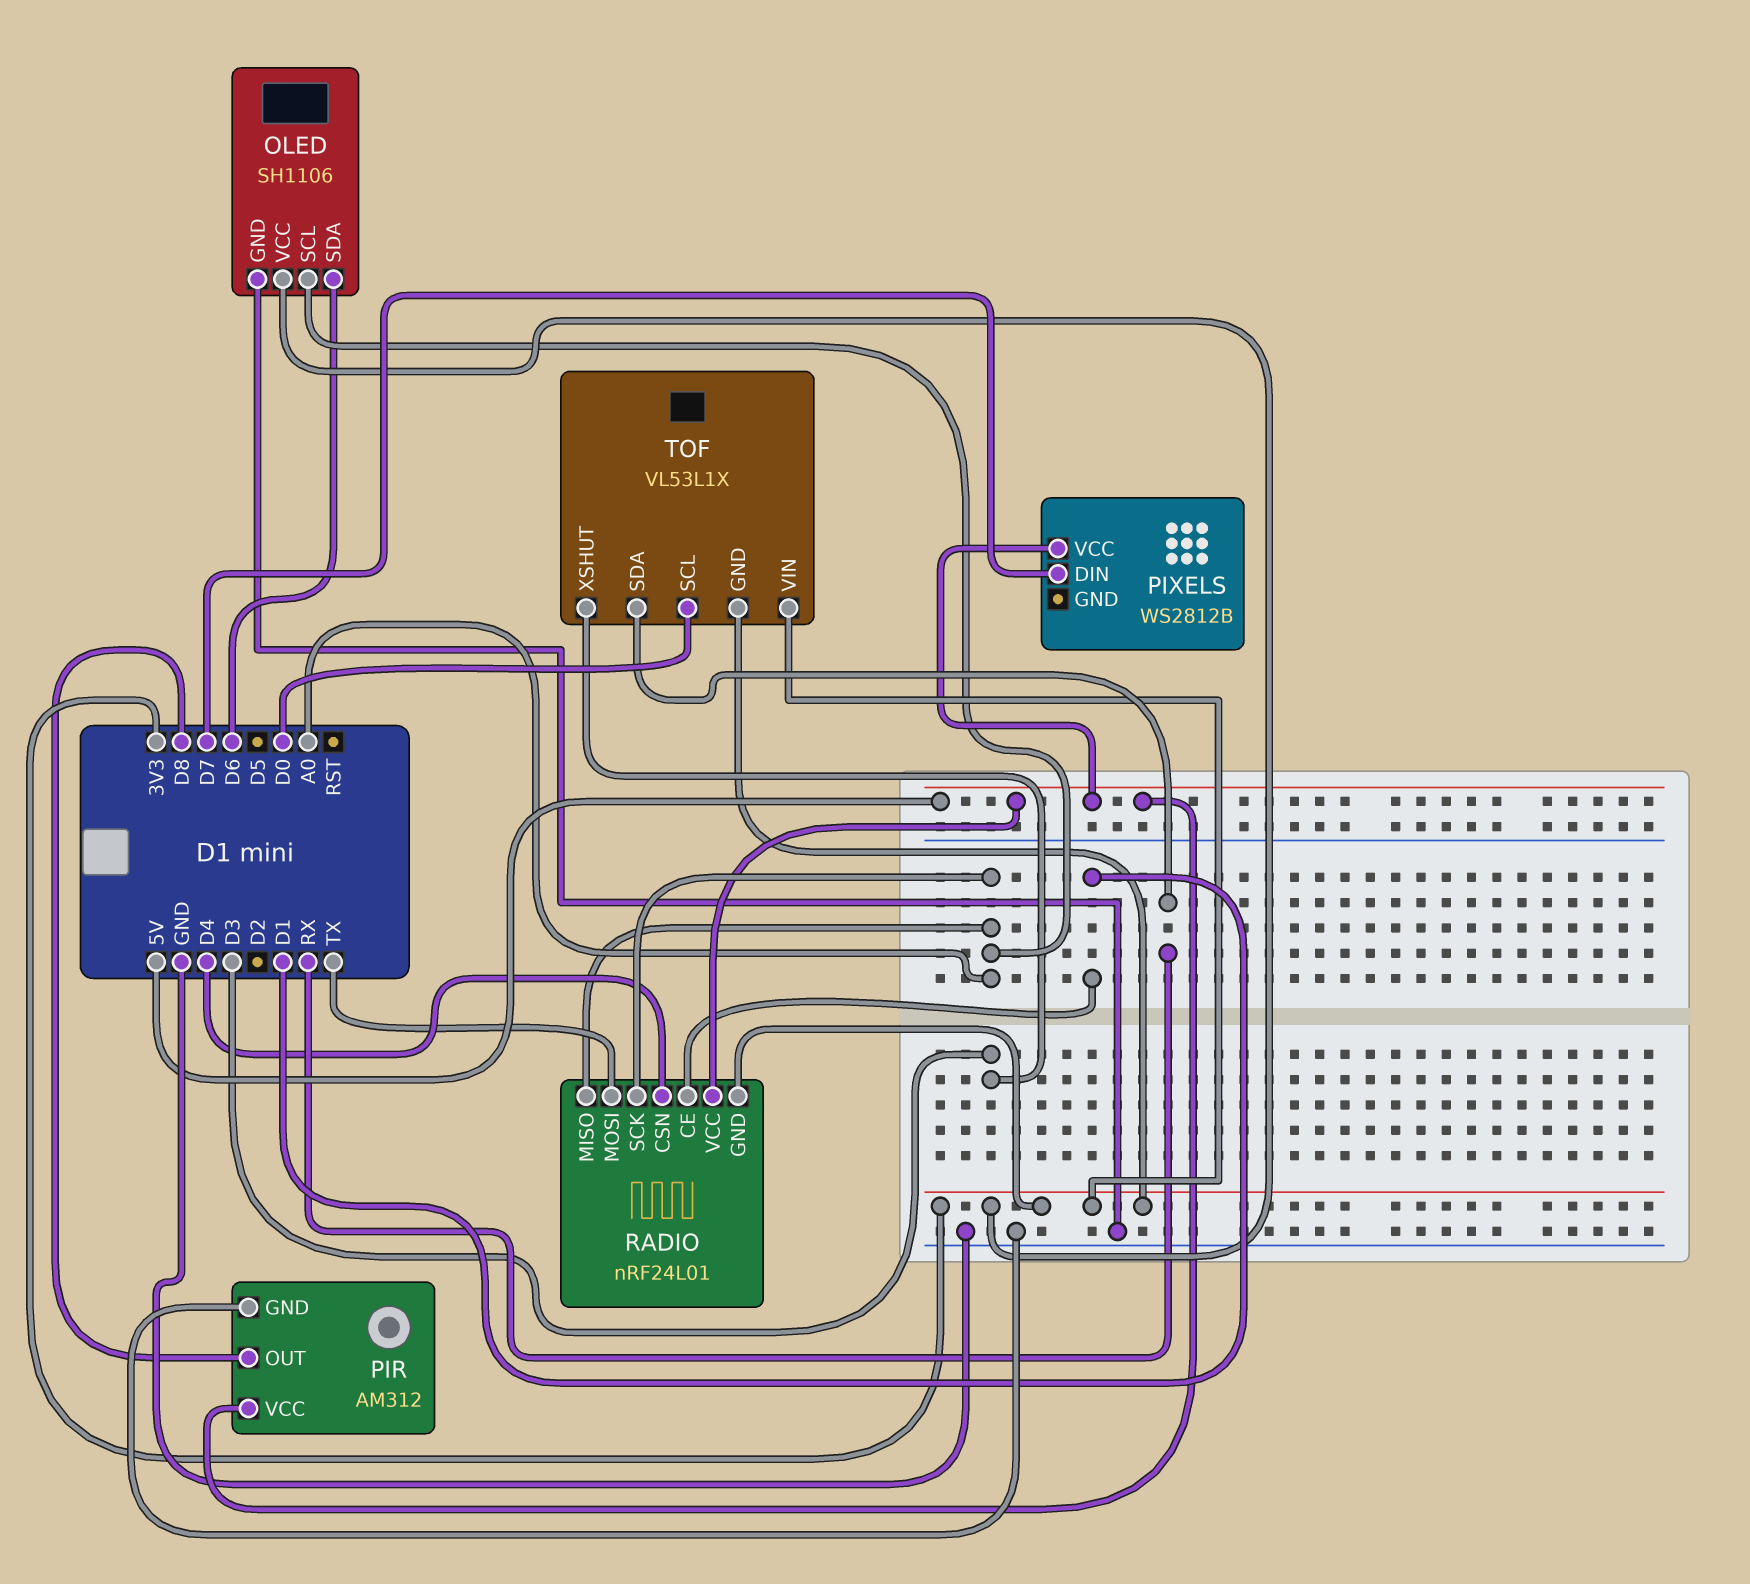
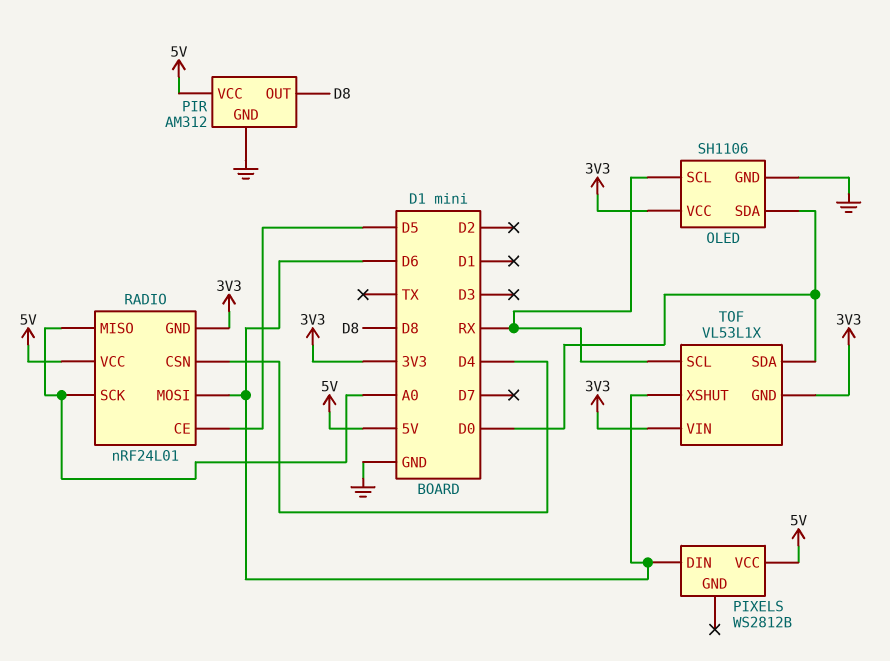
OLED pin SCL: A0 -> RX
OLED pin SDA: D6 -> D0
PIXELS pin DIN: D7 -> D6
RADIO pin CE: D1 -> D5
RADIO pin MOSI: TX -> D6
TOF pin SCL: D0 -> RX
TOF pin SDA: RX -> D0
TOF pin XSHUT: D3 -> D6

